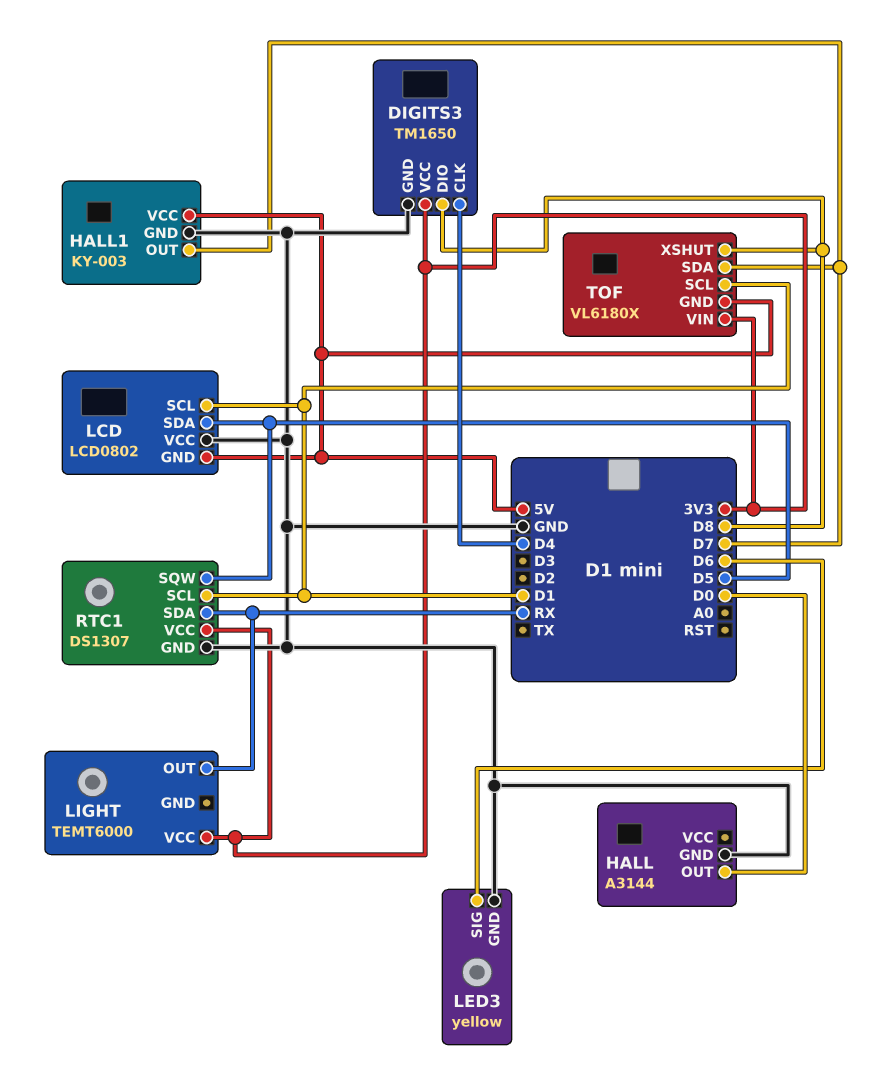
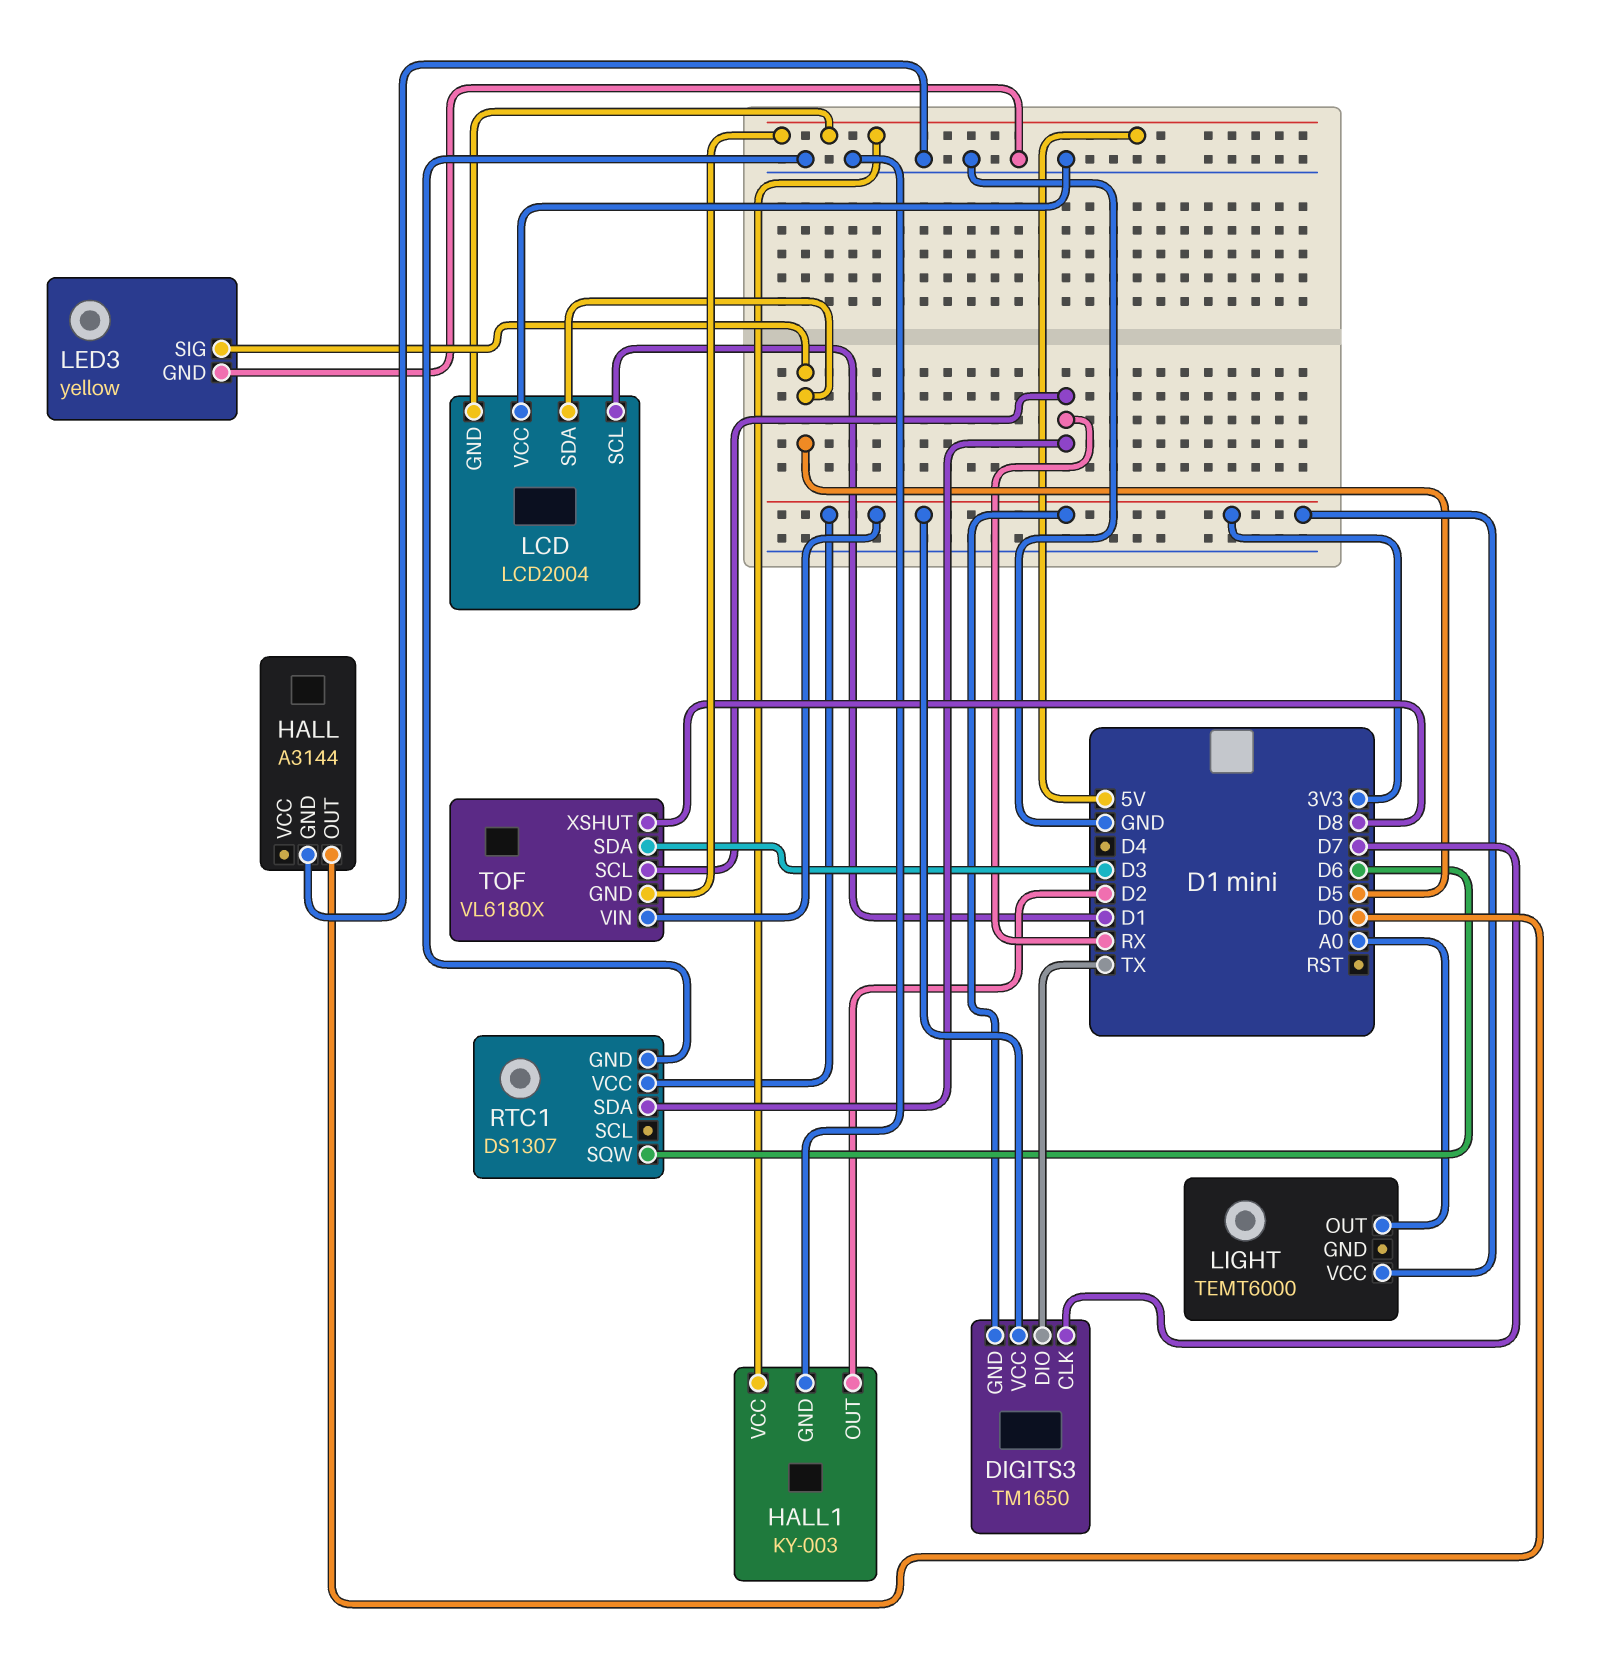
DIGITS3 pin CLK: D4 -> D7
DIGITS3 pin DIO: D8 -> TX
DIGITS3 pin GND: GND -> 3V3
HALL1 pin OUT: D7 -> D2
LCD: LCD0802 -> LCD2004
LED3 pin SIG: D6 -> D5
LIGHT pin OUT: RX -> A0
RTC1 pin SCL: D1 -> none
RTC1 pin SQW: D5 -> D6
TOF pin SCL: D1 -> RX
TOF pin SDA: D7 -> D3

